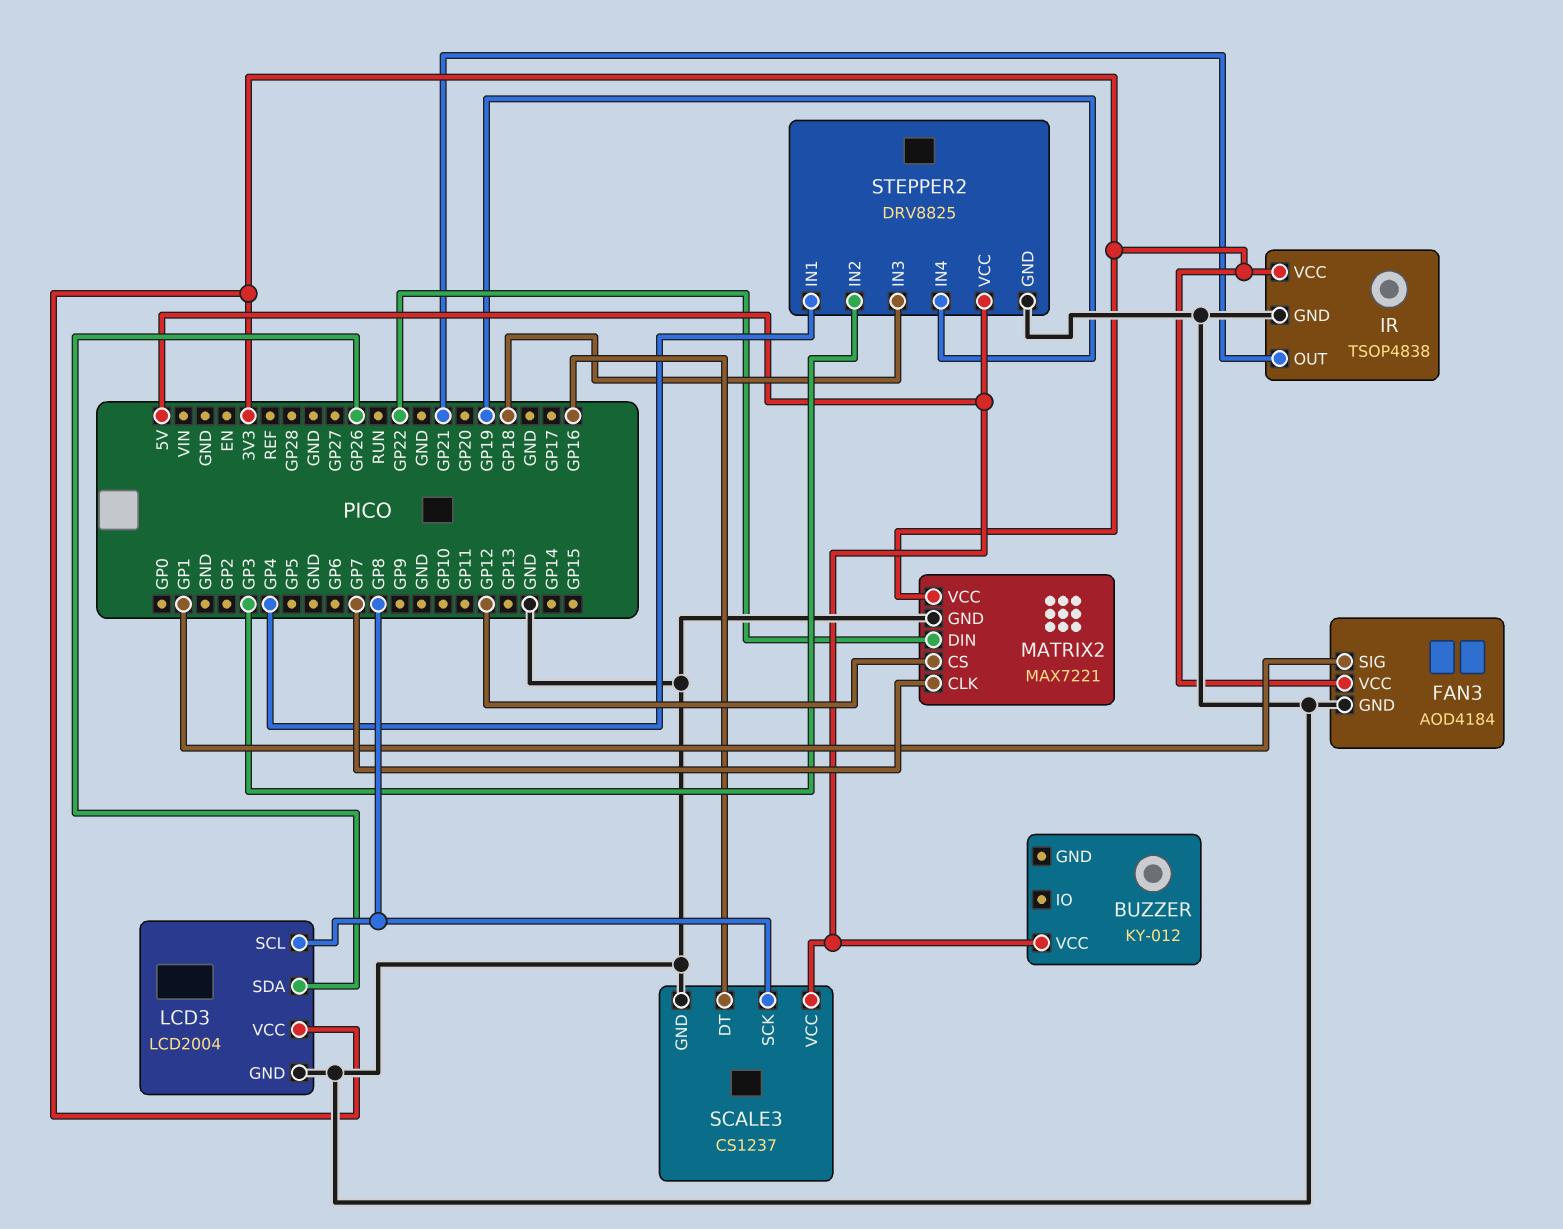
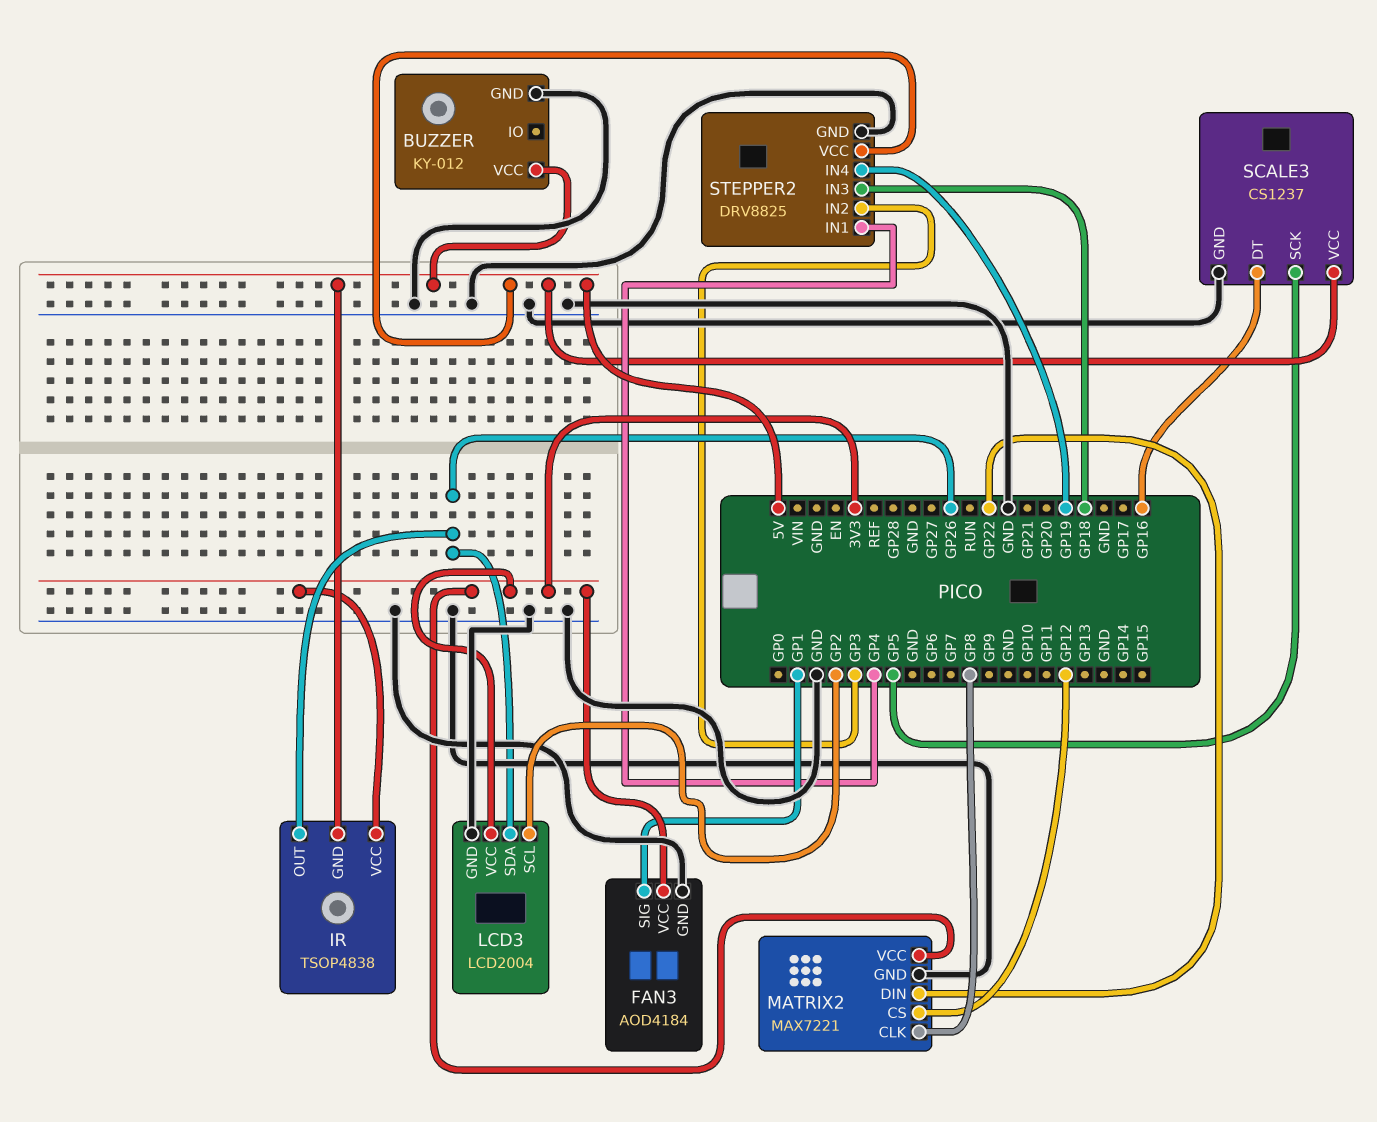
BUZZER pin GND: none -> GND
IR pin GND: GND -> 5V
IR pin OUT: GP21 -> GP26
LCD3 pin SCL: GP8 -> GP2
MATRIX2 pin CLK: GP7 -> GP8
SCALE3 pin SCK: GP8 -> GP5

